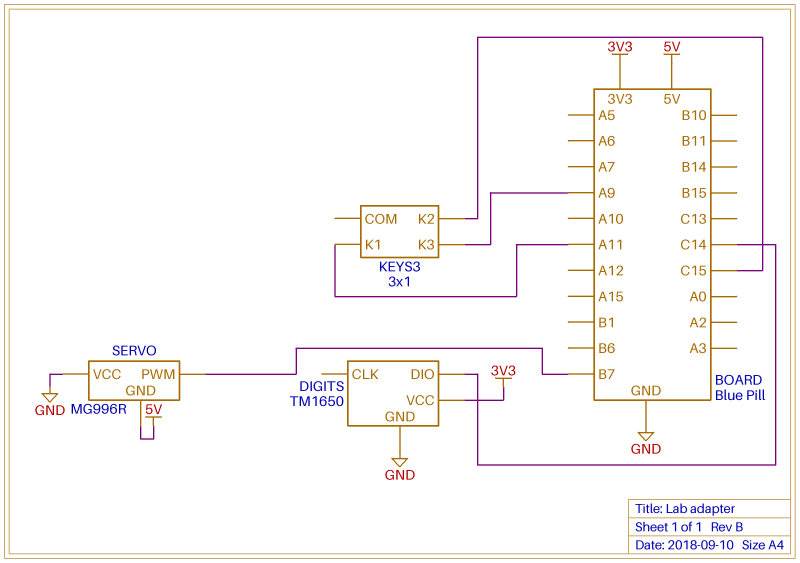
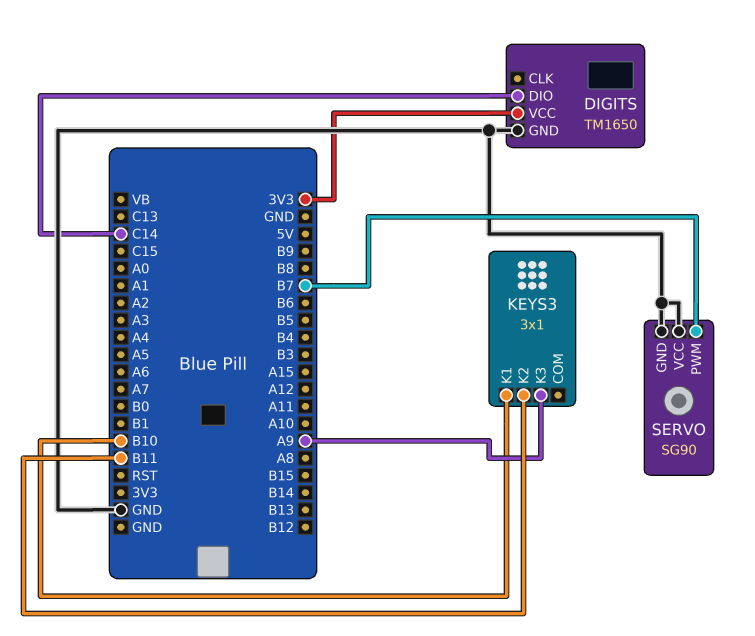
KEYS3 pin K1: A11 -> B10
KEYS3 pin K2: C15 -> B11
SERVO: MG996R -> SG90
SERVO pin GND: 5V -> GND

